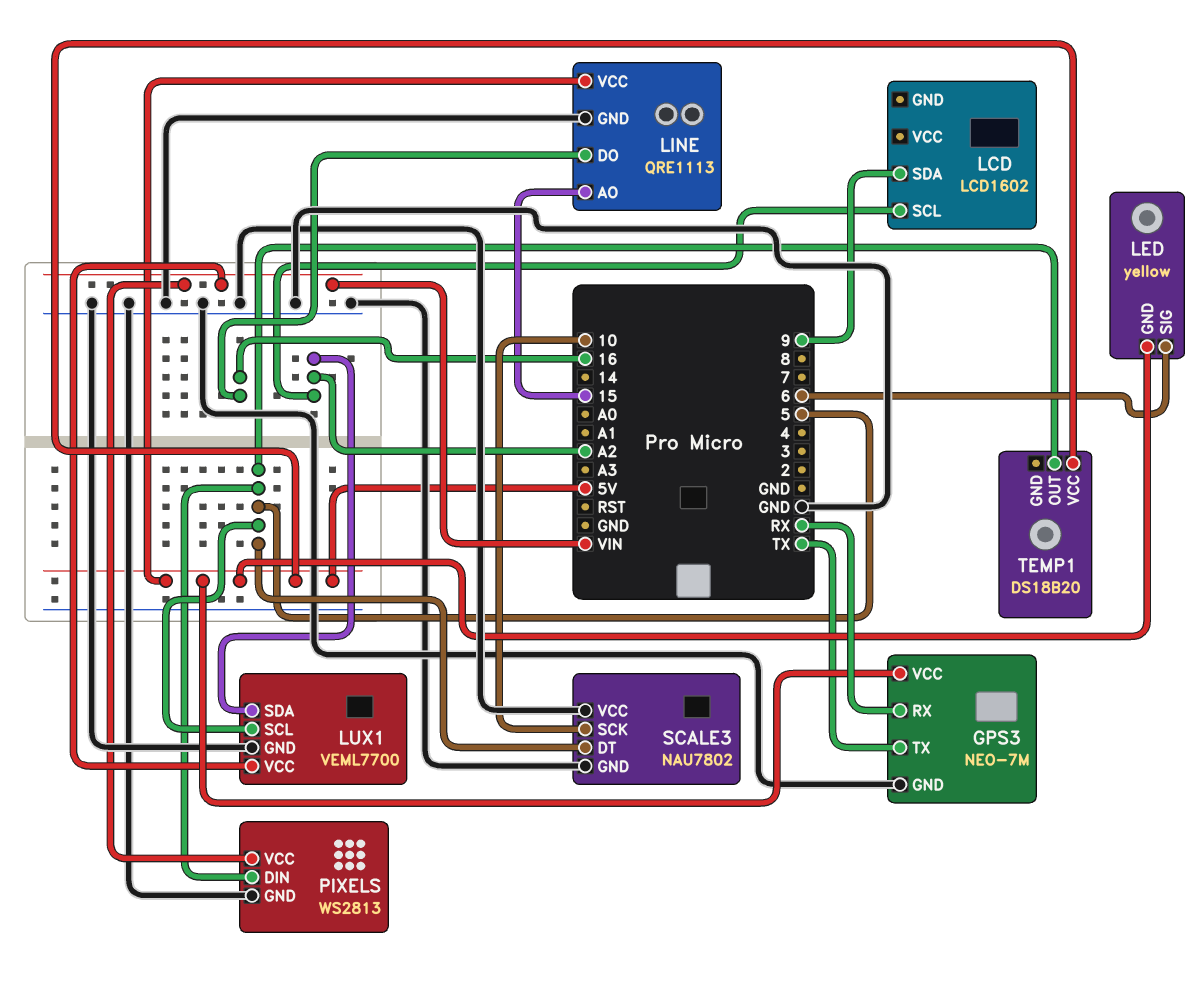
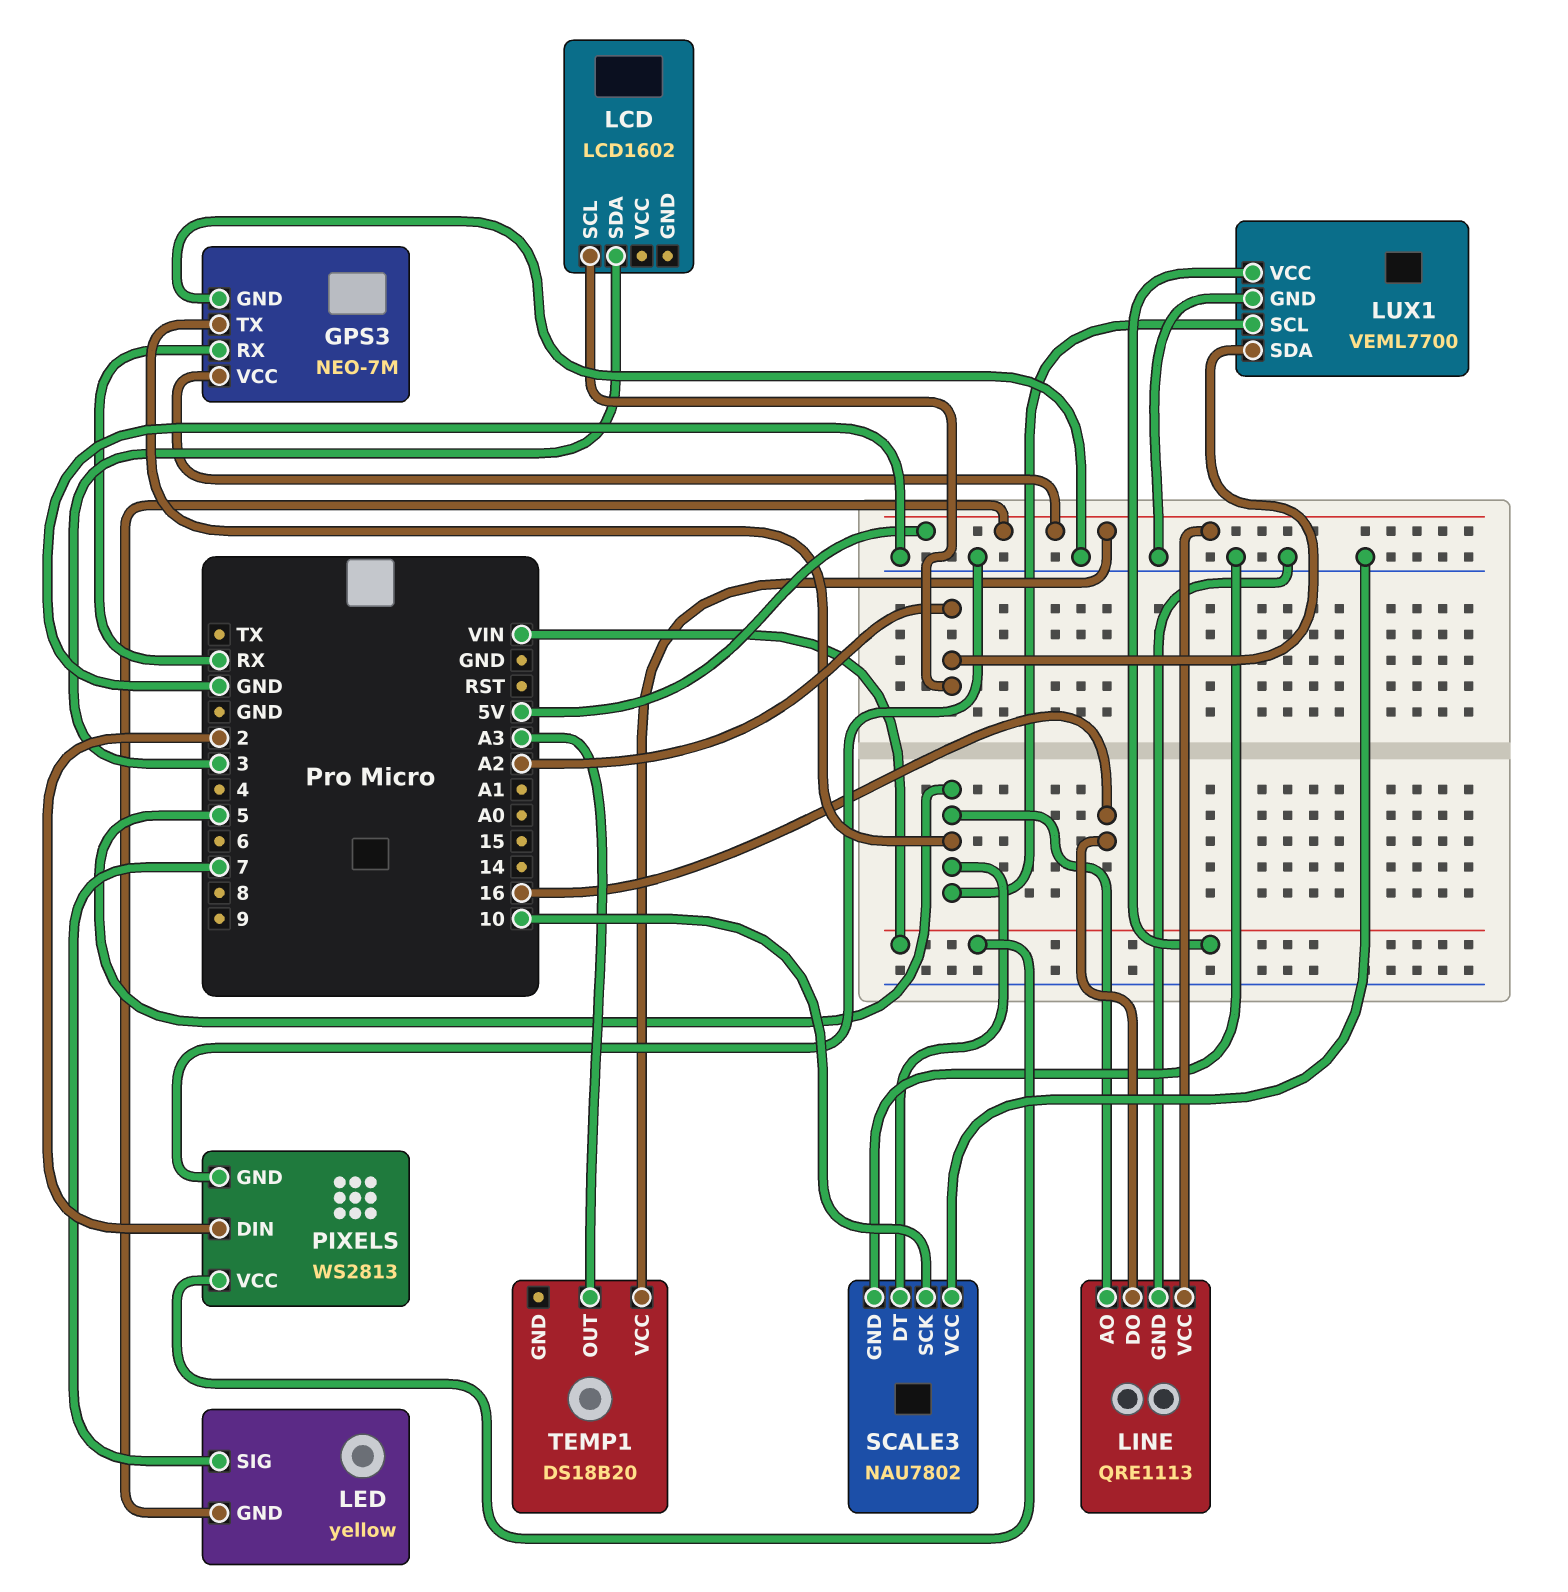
GPS3 pin TX: TX -> 5
LCD pin SDA: 9 -> 3
LED pin SIG: 6 -> 7
LINE pin AO: 15 -> 5
PIXELS pin DIN: 5 -> 2
TEMP1 pin OUT: 5 -> A3

